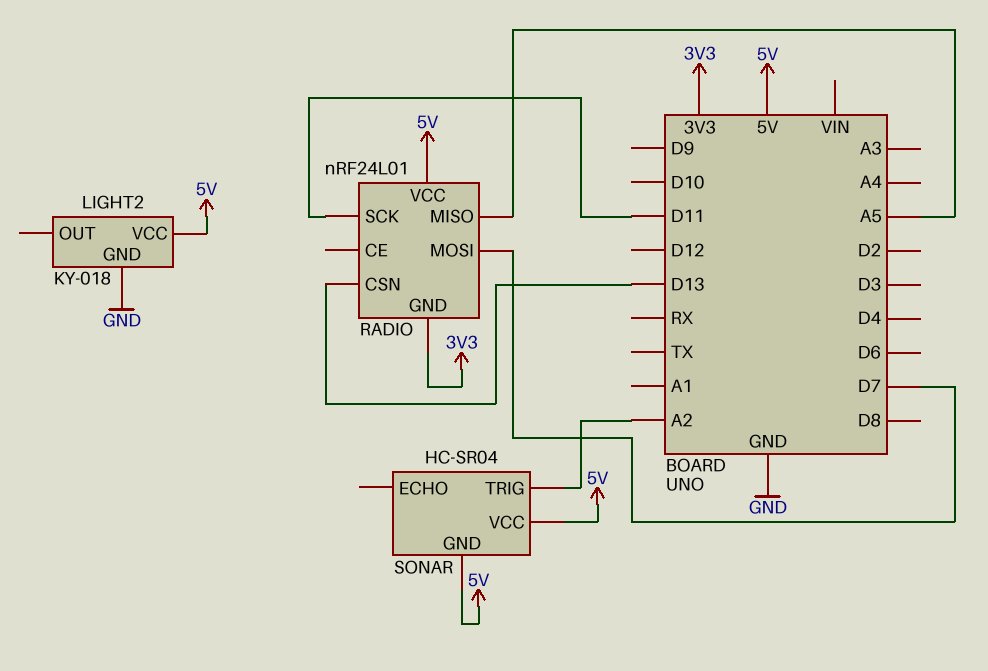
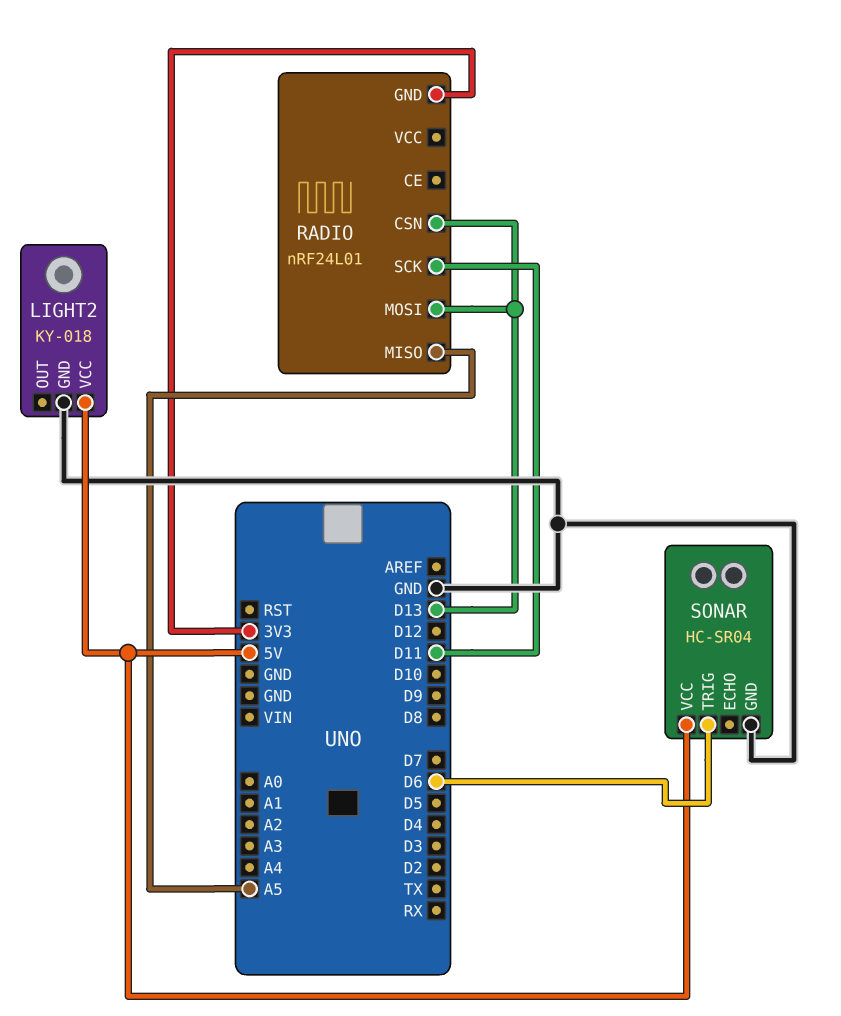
RADIO pin MOSI: D7 -> D13
RADIO pin VCC: 5V -> none
SONAR pin GND: 5V -> GND
SONAR pin TRIG: A2 -> D6

